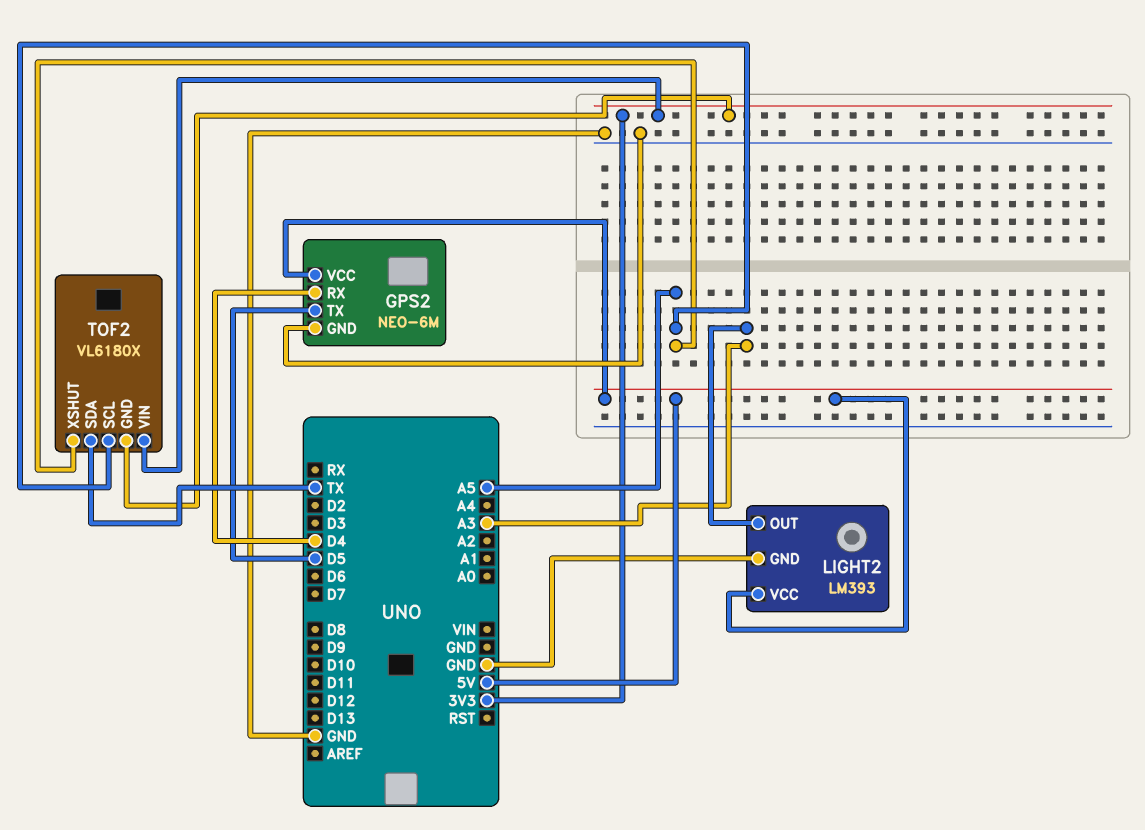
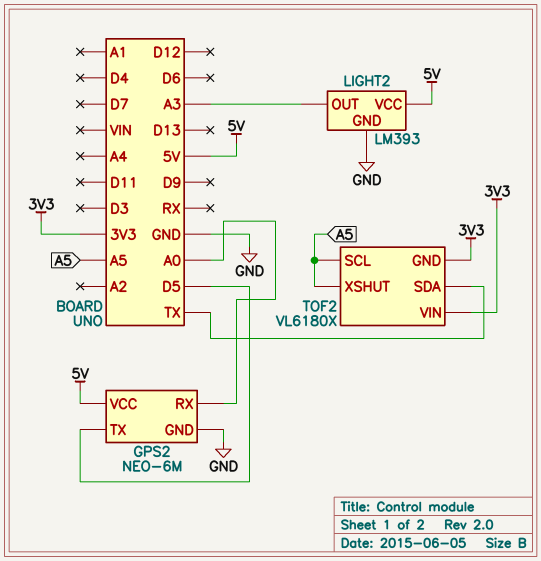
GPS2 pin RX: D4 -> A0

